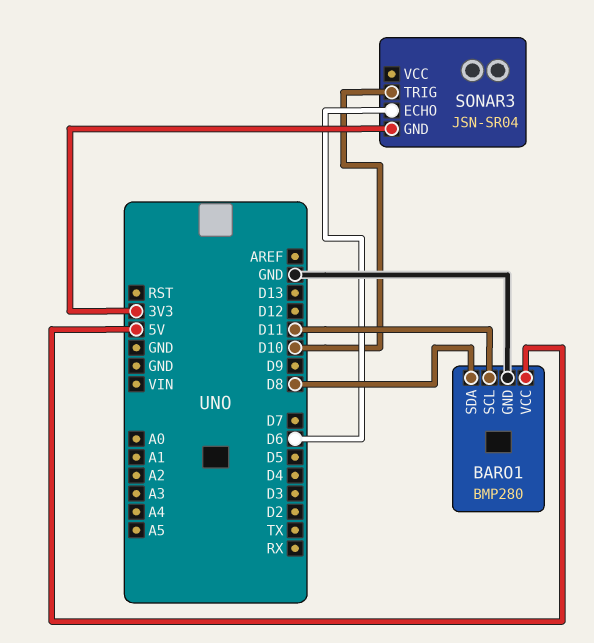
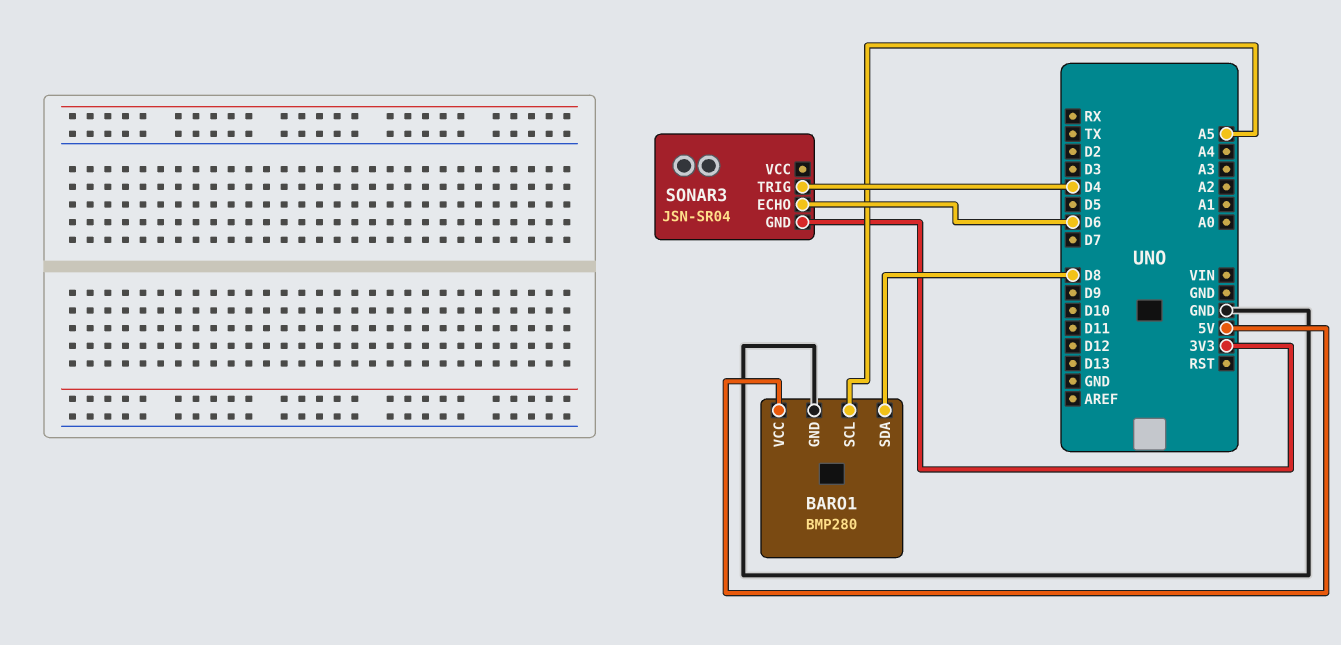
BARO1 pin SCL: D11 -> A5
SONAR3 pin TRIG: D10 -> D4

